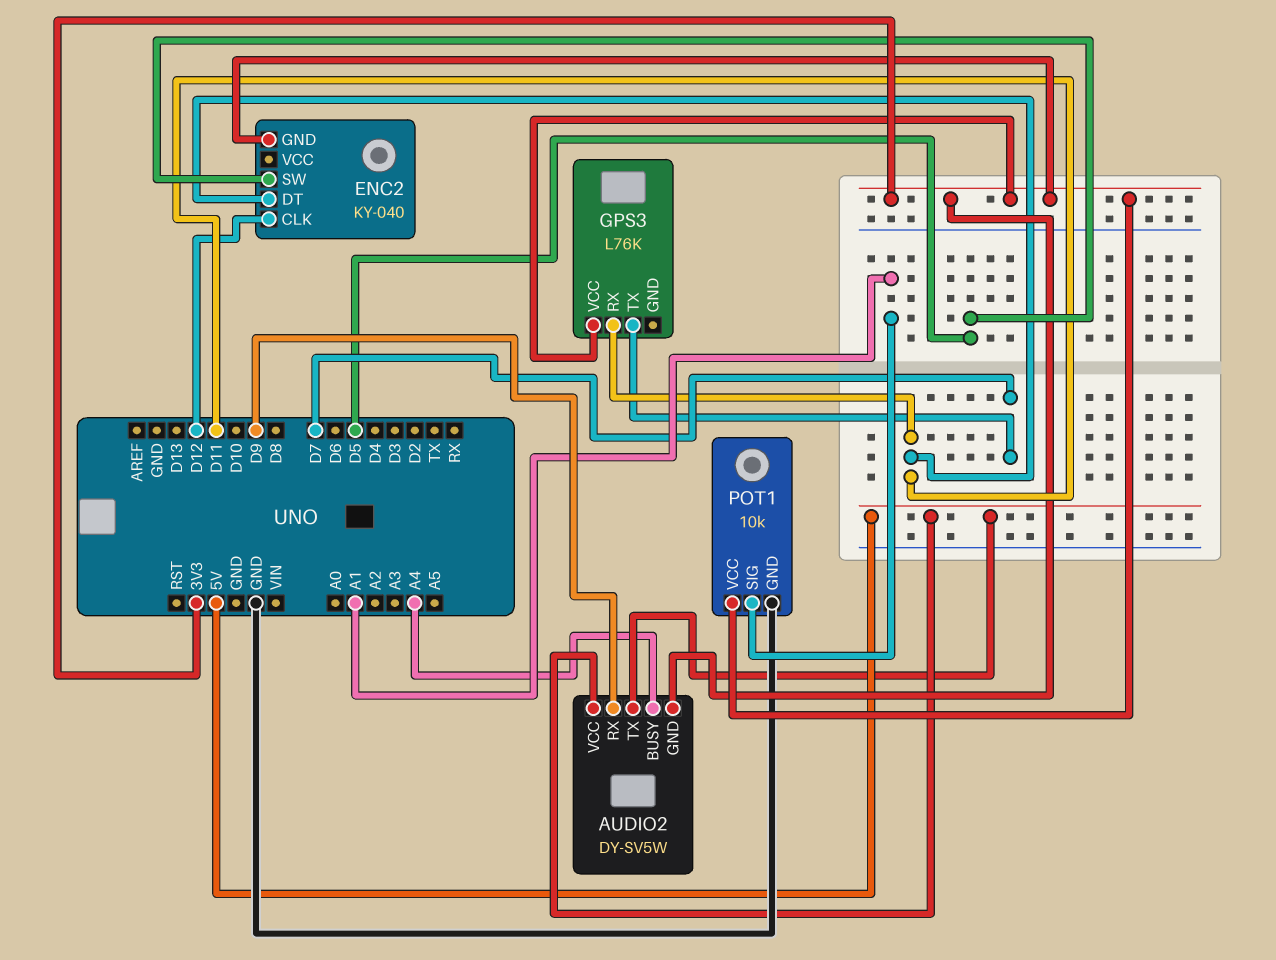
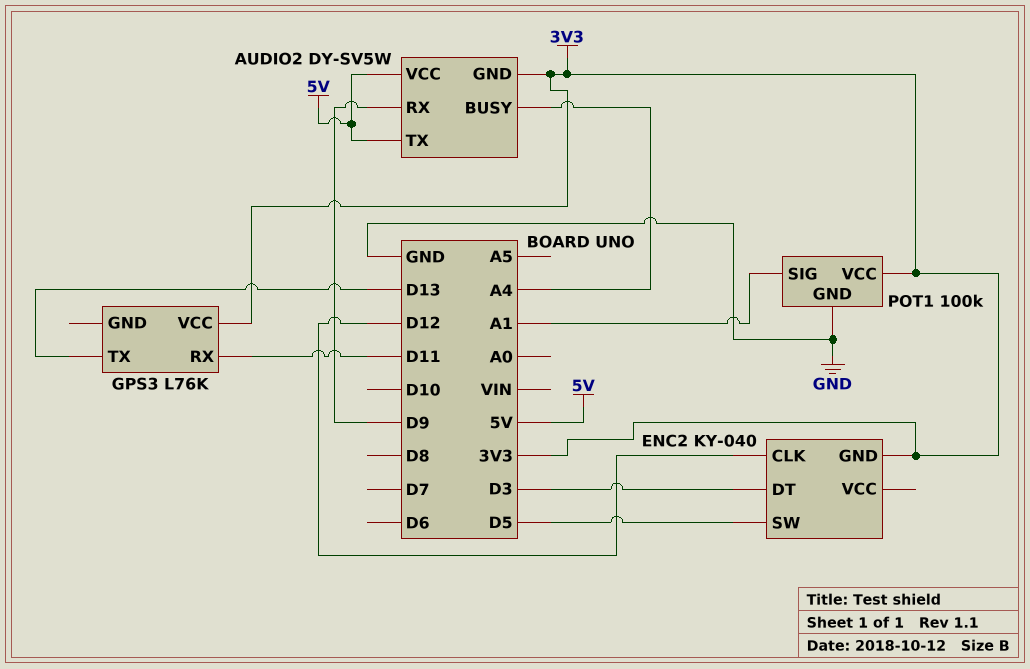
ENC2 pin DT: D11 -> D3
GPS3 pin TX: D7 -> D13
POT1: 10k -> 100k

